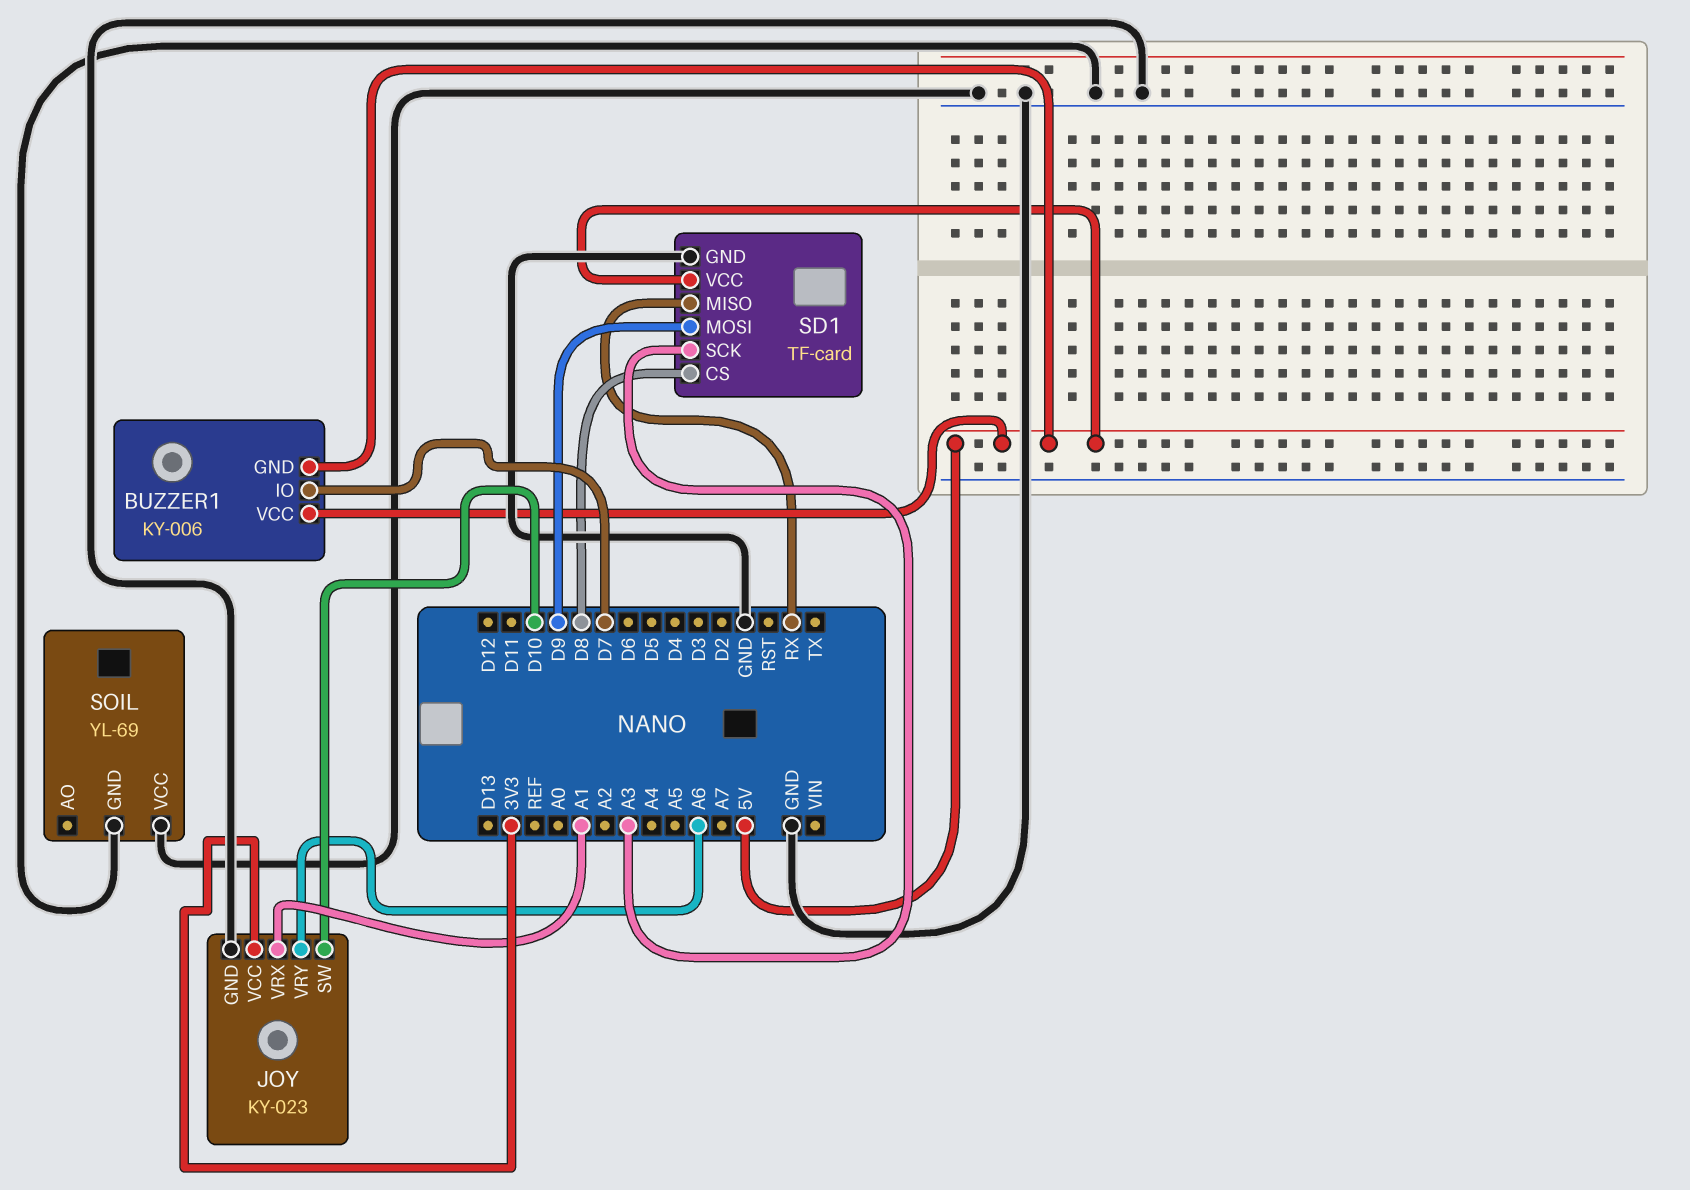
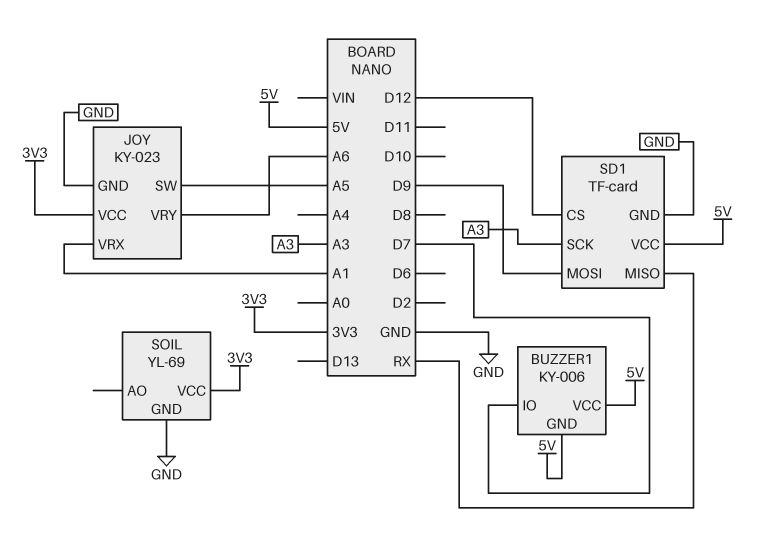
JOY pin SW: D10 -> A5
SD1 pin CS: D8 -> D12
SOIL pin VCC: GND -> 3V3

